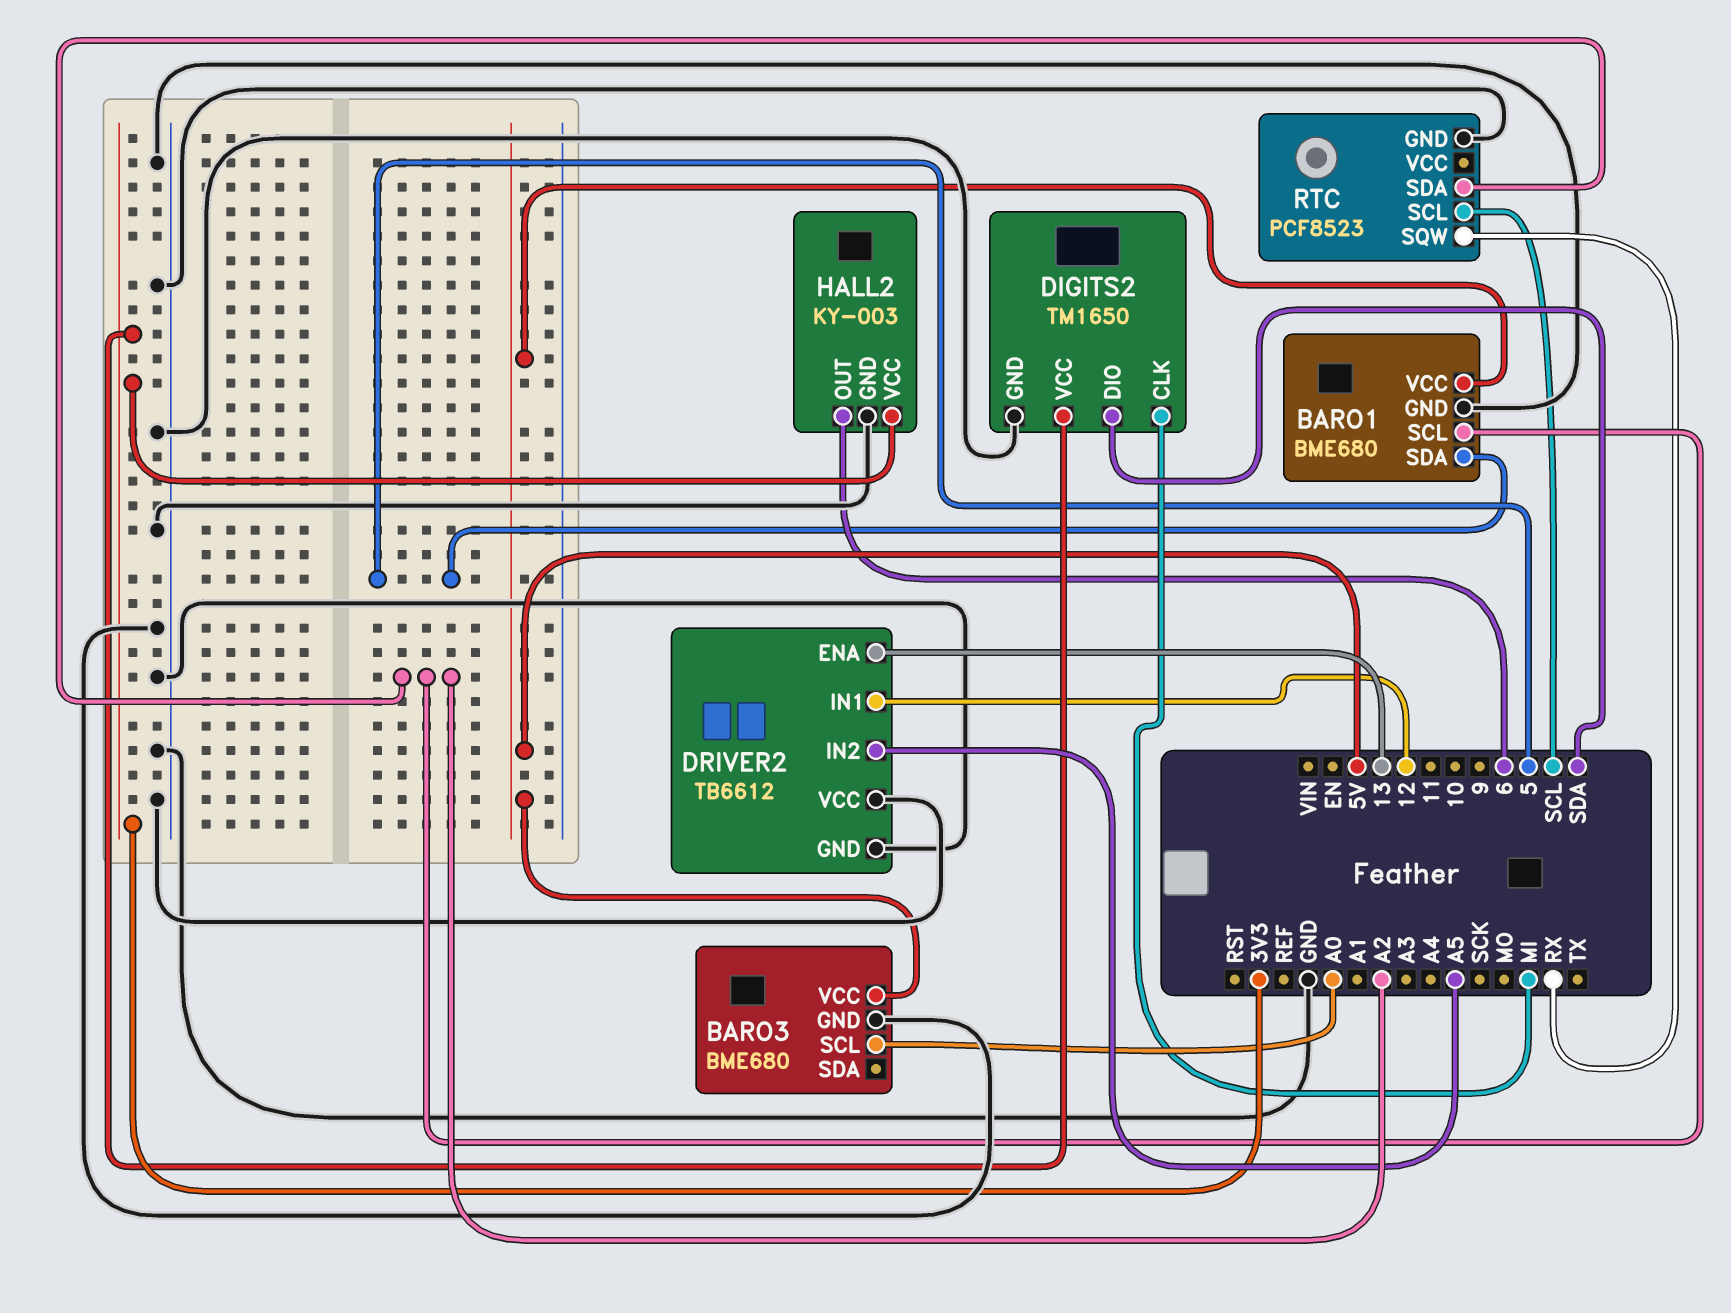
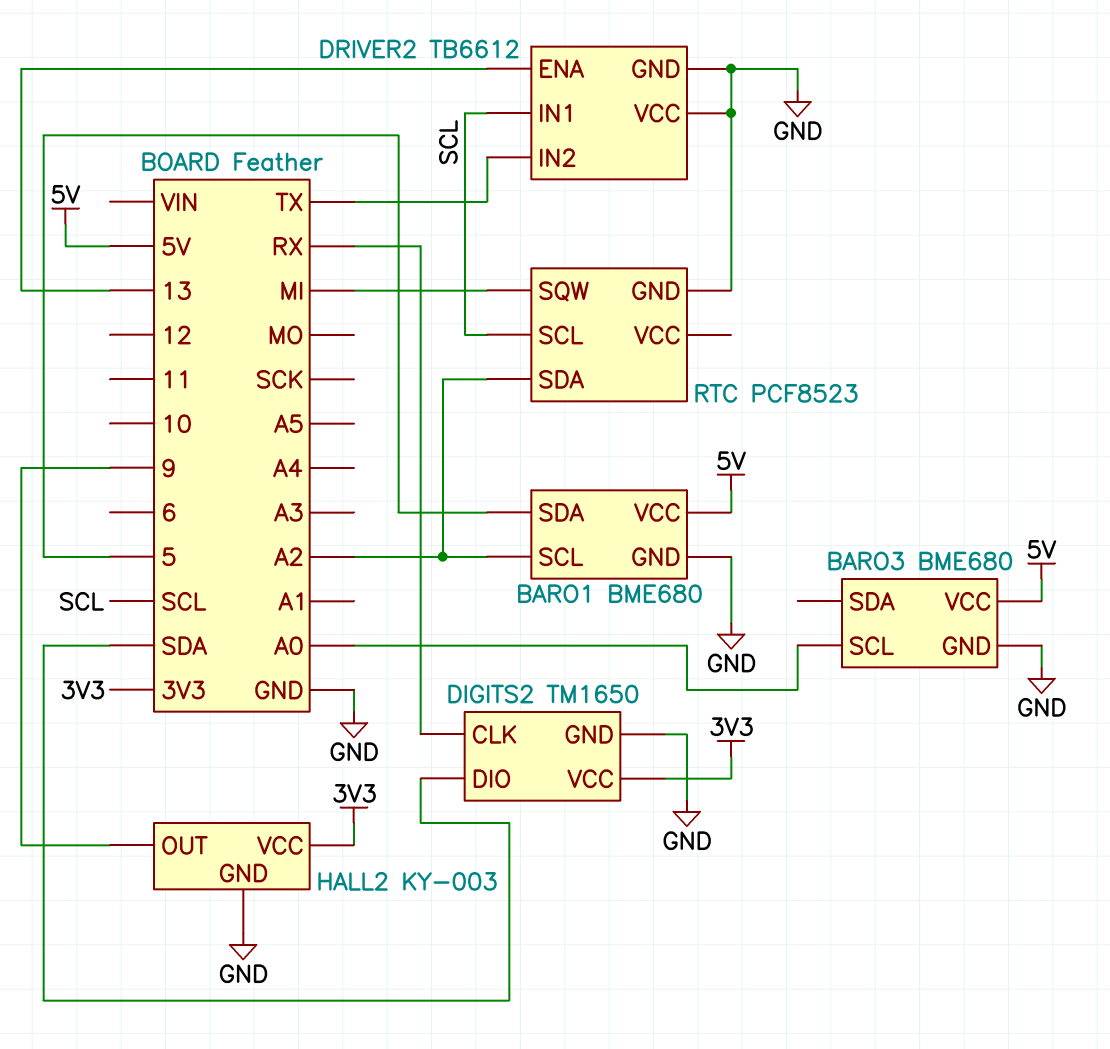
DIGITS2 pin CLK: MI -> RX
DRIVER2 pin IN1: 12 -> SCL
DRIVER2 pin IN2: A5 -> TX
HALL2 pin OUT: 6 -> 9
RTC pin SQW: RX -> MI

